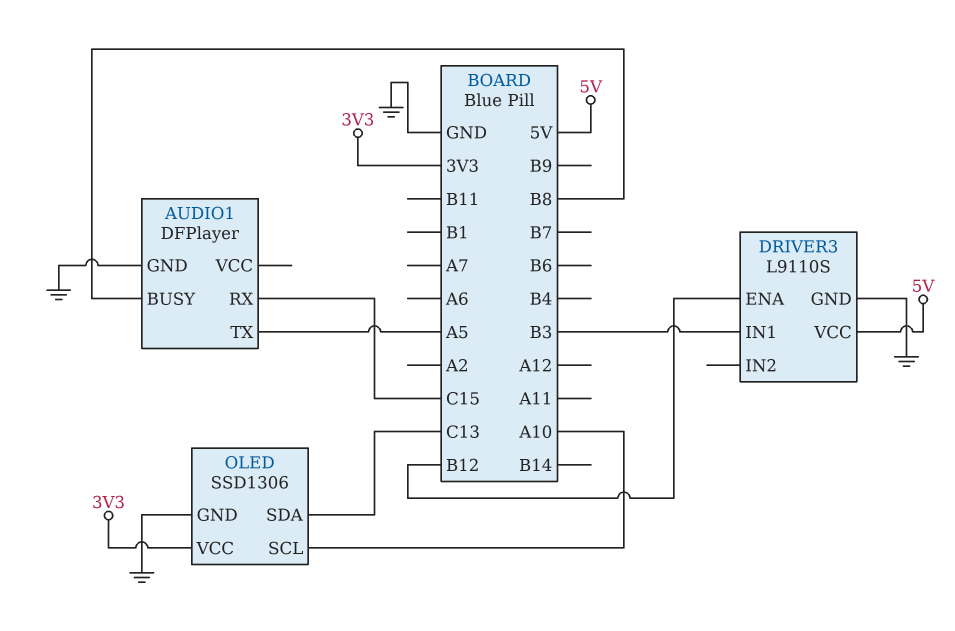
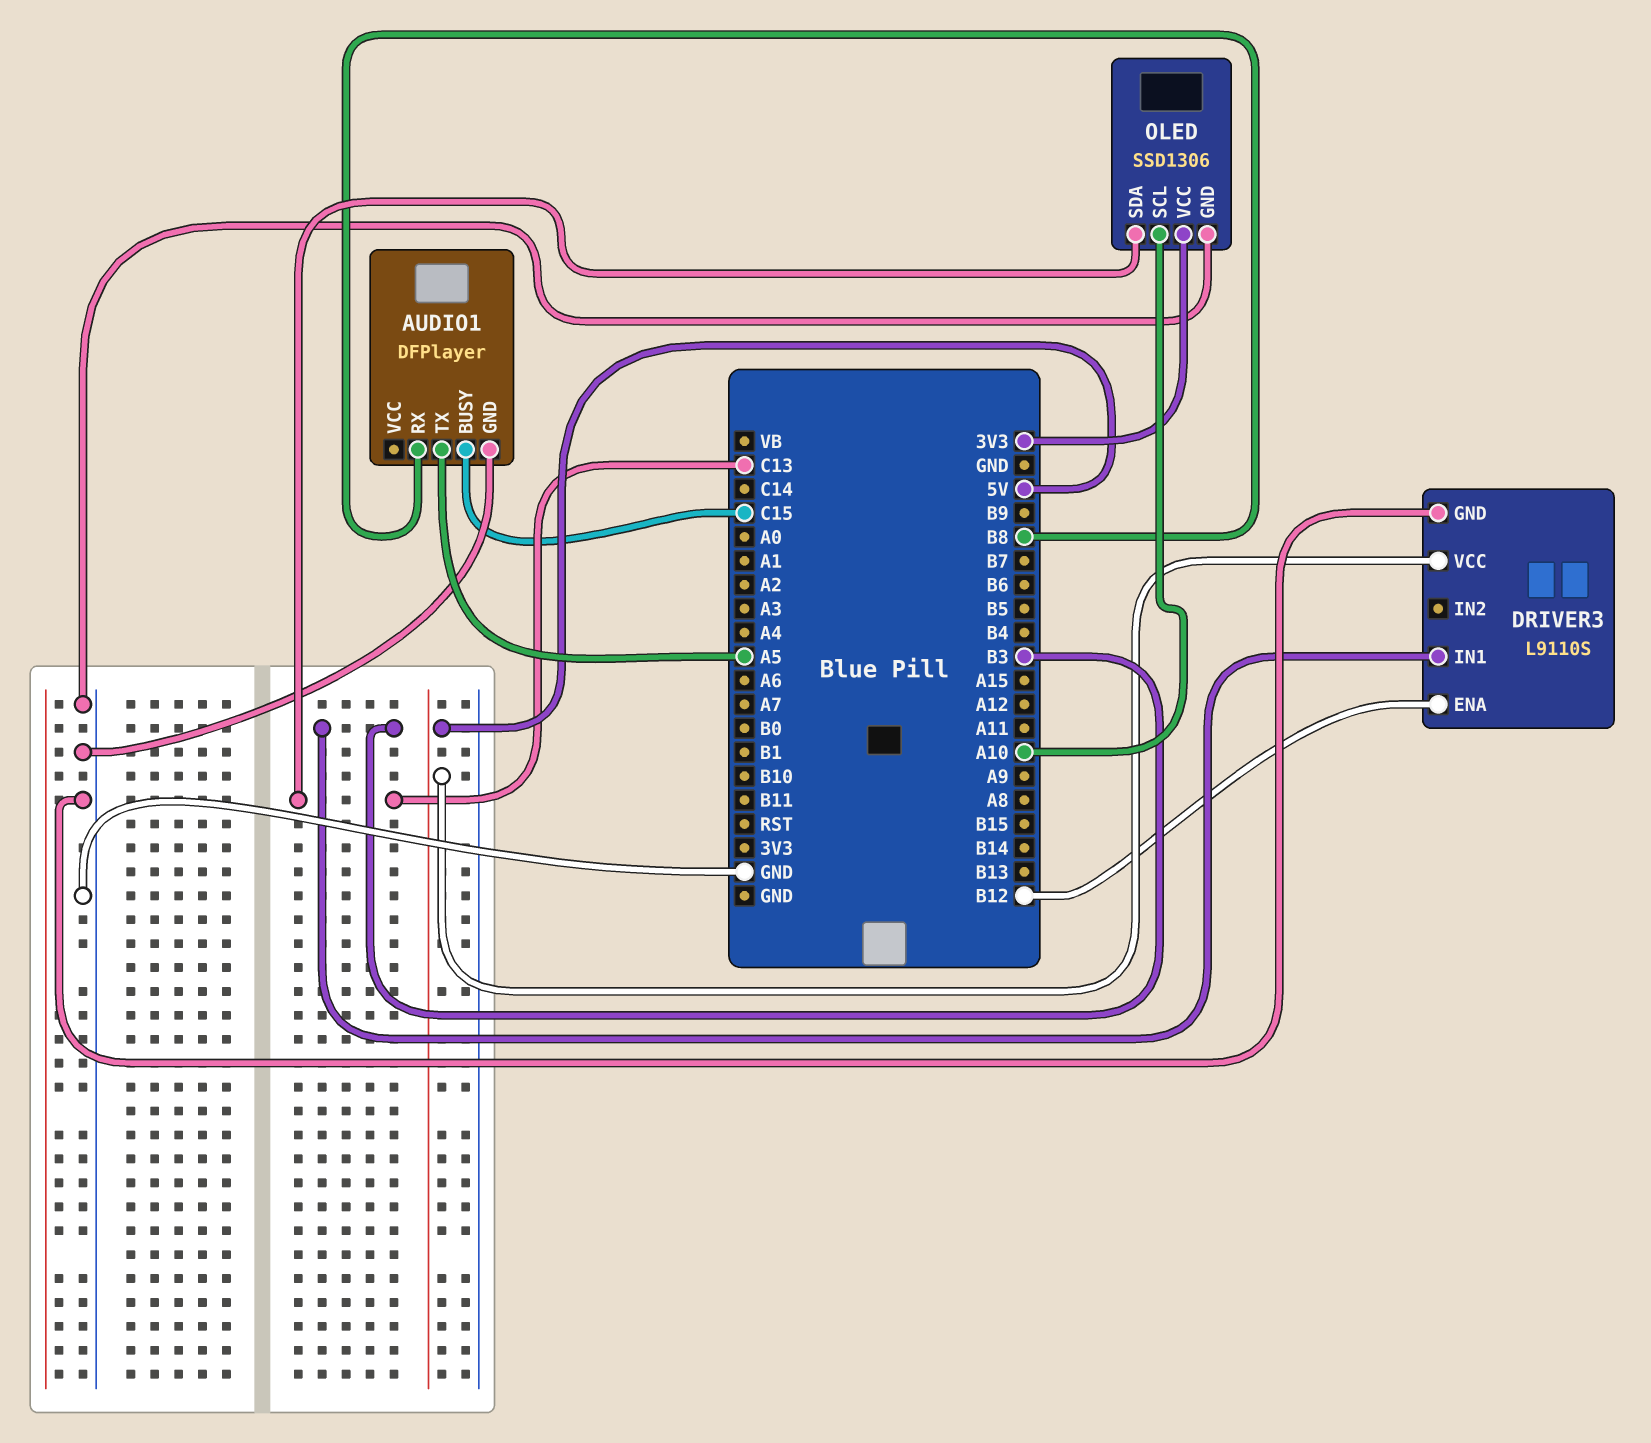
AUDIO1 pin BUSY: B8 -> C15
AUDIO1 pin RX: C15 -> B8

